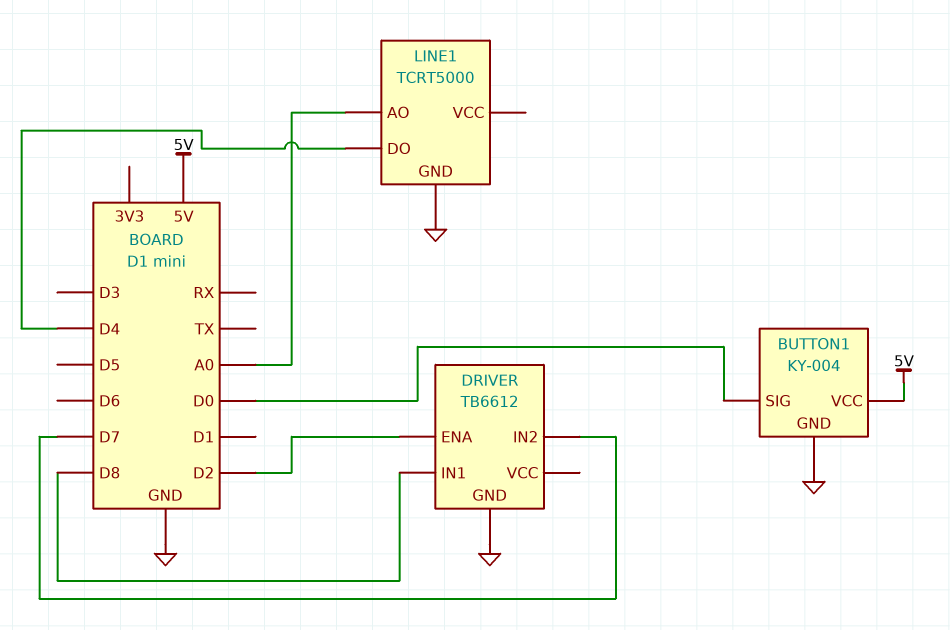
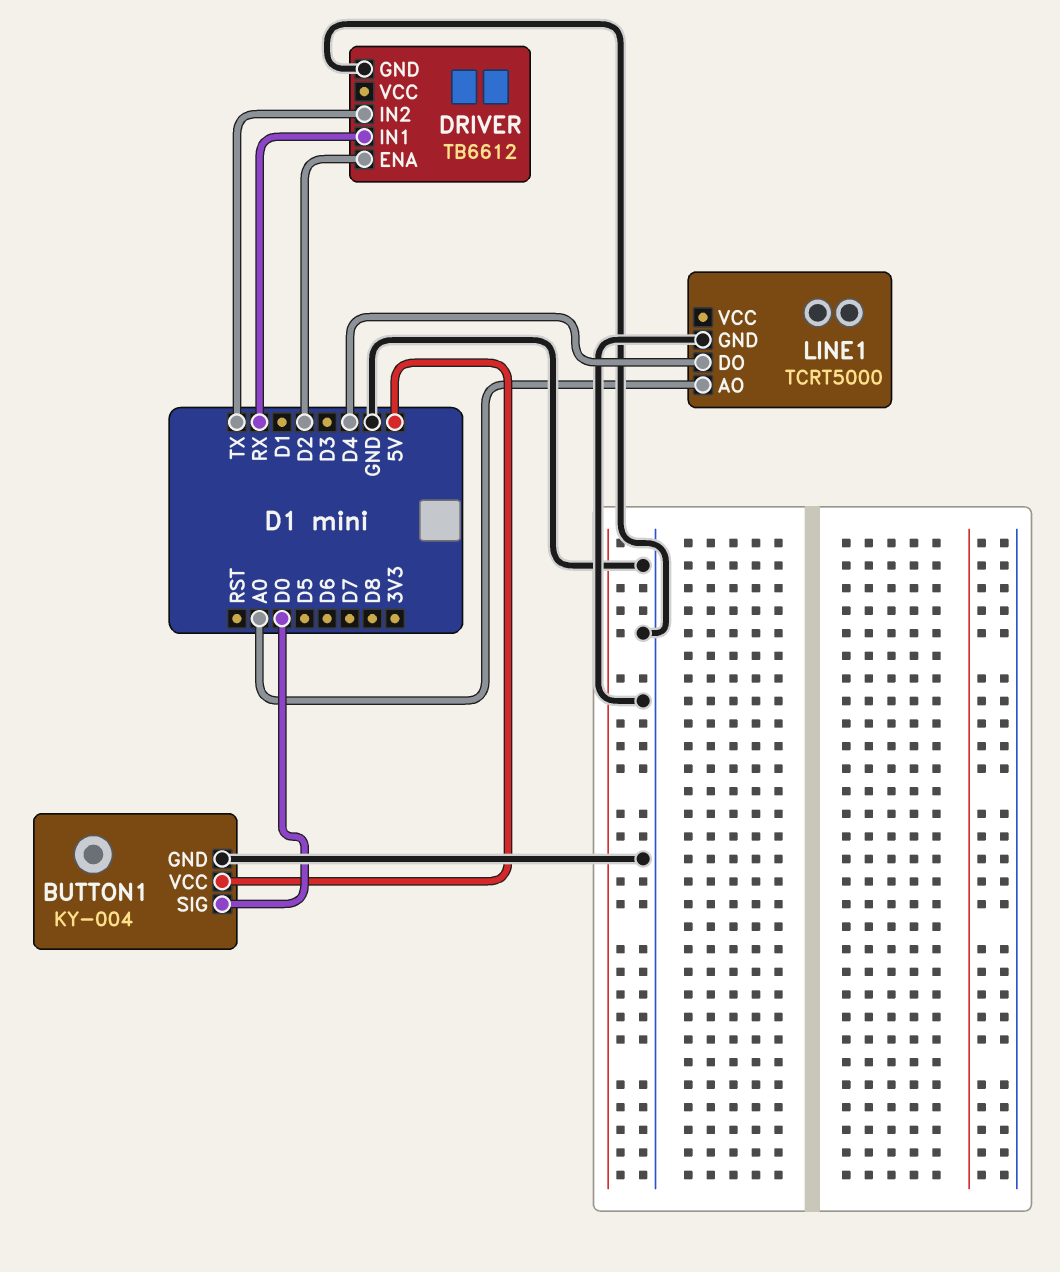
DRIVER pin IN1: D8 -> RX
DRIVER pin IN2: D7 -> TX

